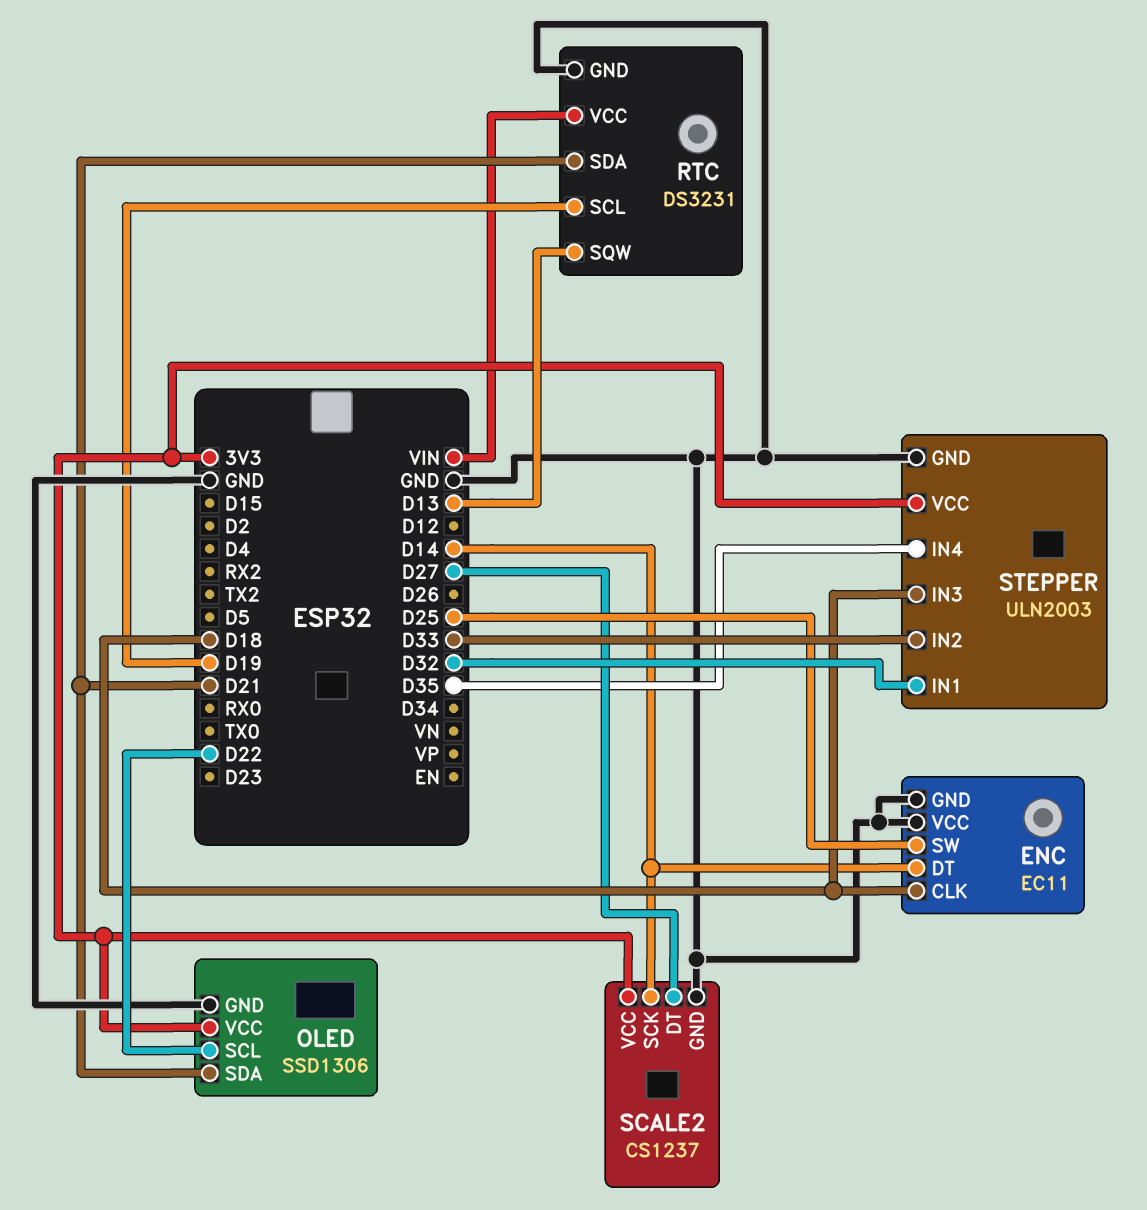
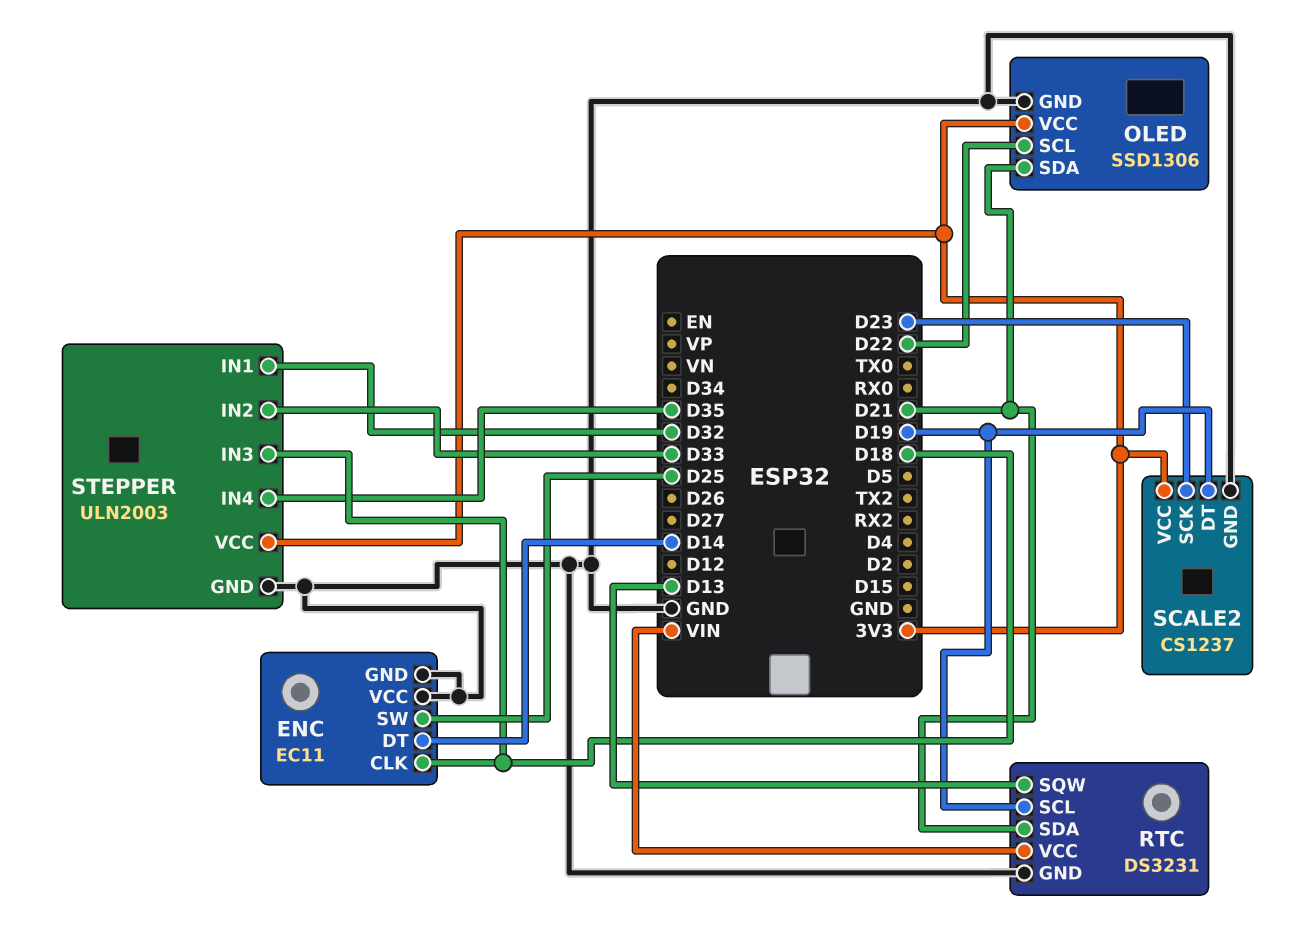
SCALE2 pin DT: D27 -> D19
SCALE2 pin SCK: D14 -> D23

